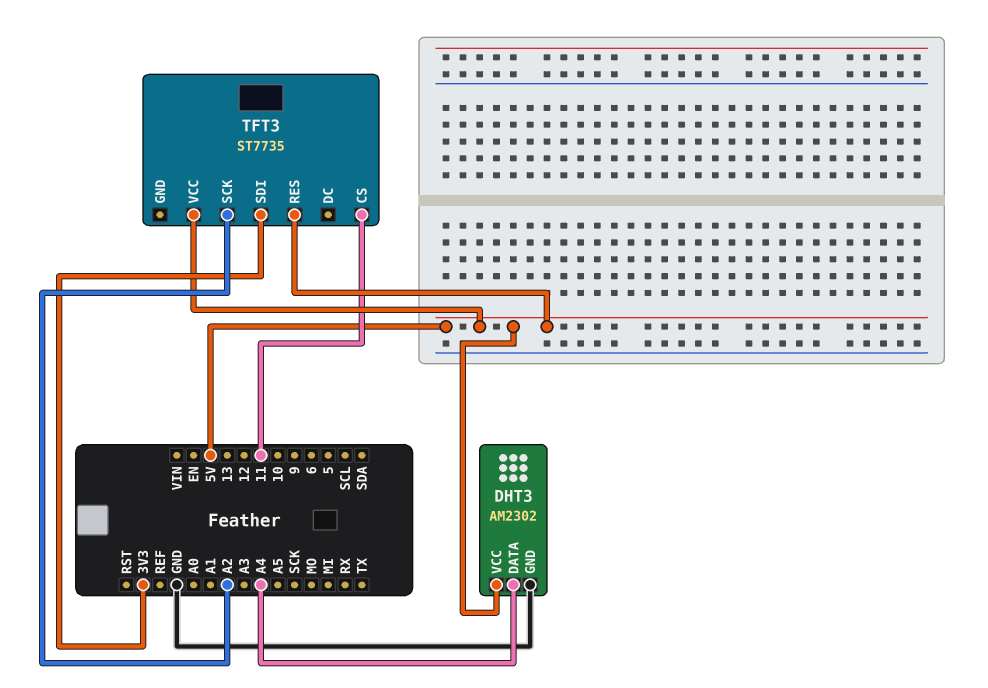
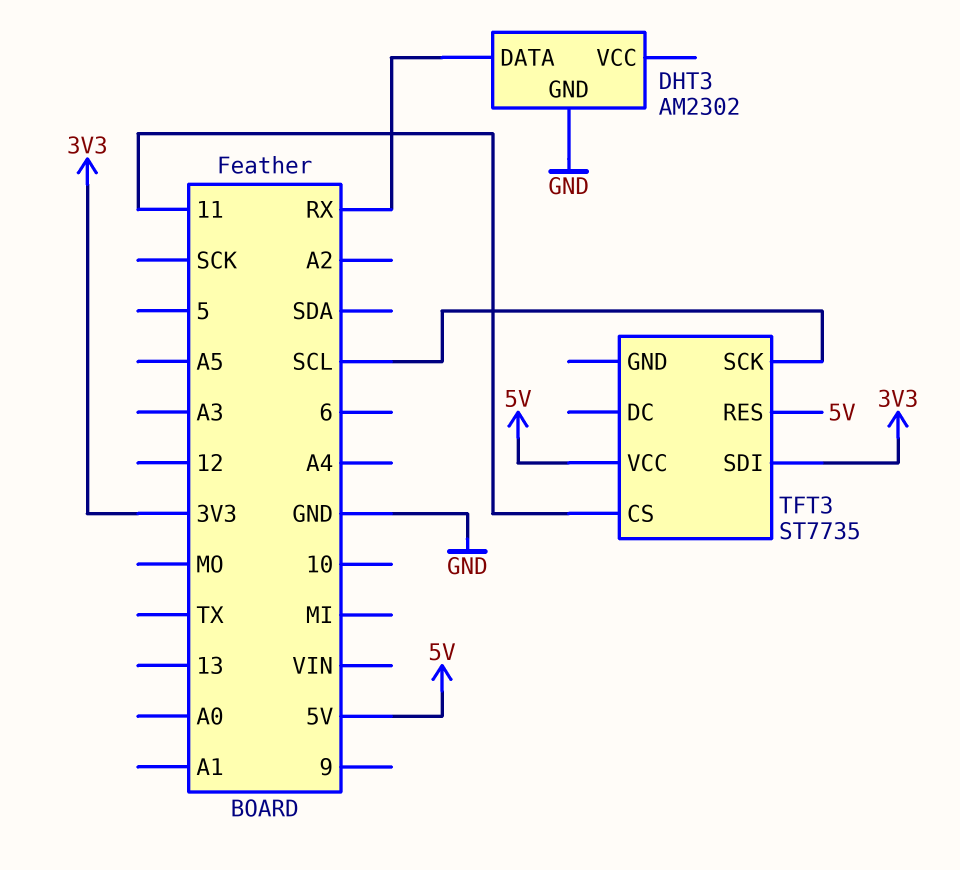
DHT3 pin DATA: A4 -> RX
DHT3 pin VCC: 5V -> none
TFT3 pin SCK: A2 -> SCL

